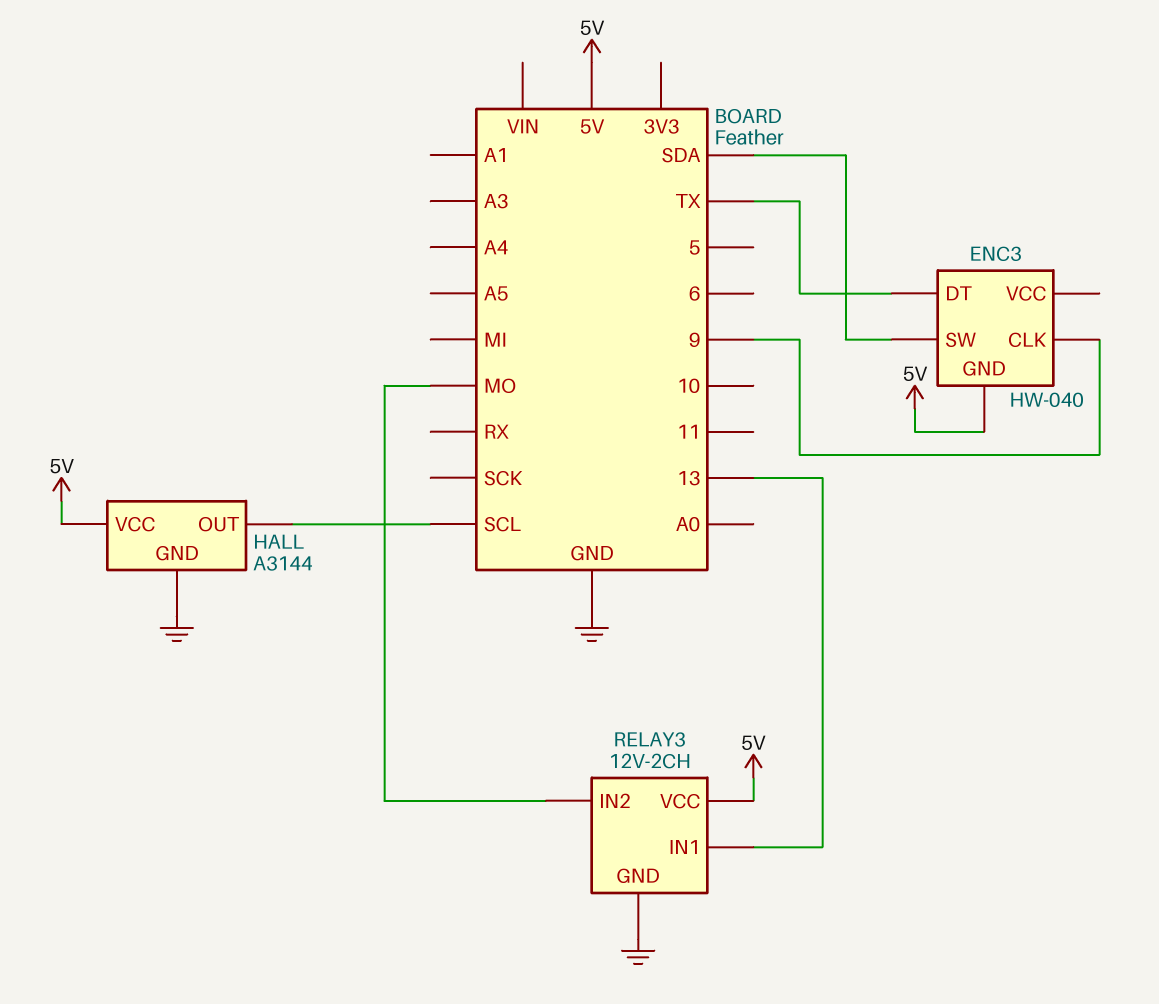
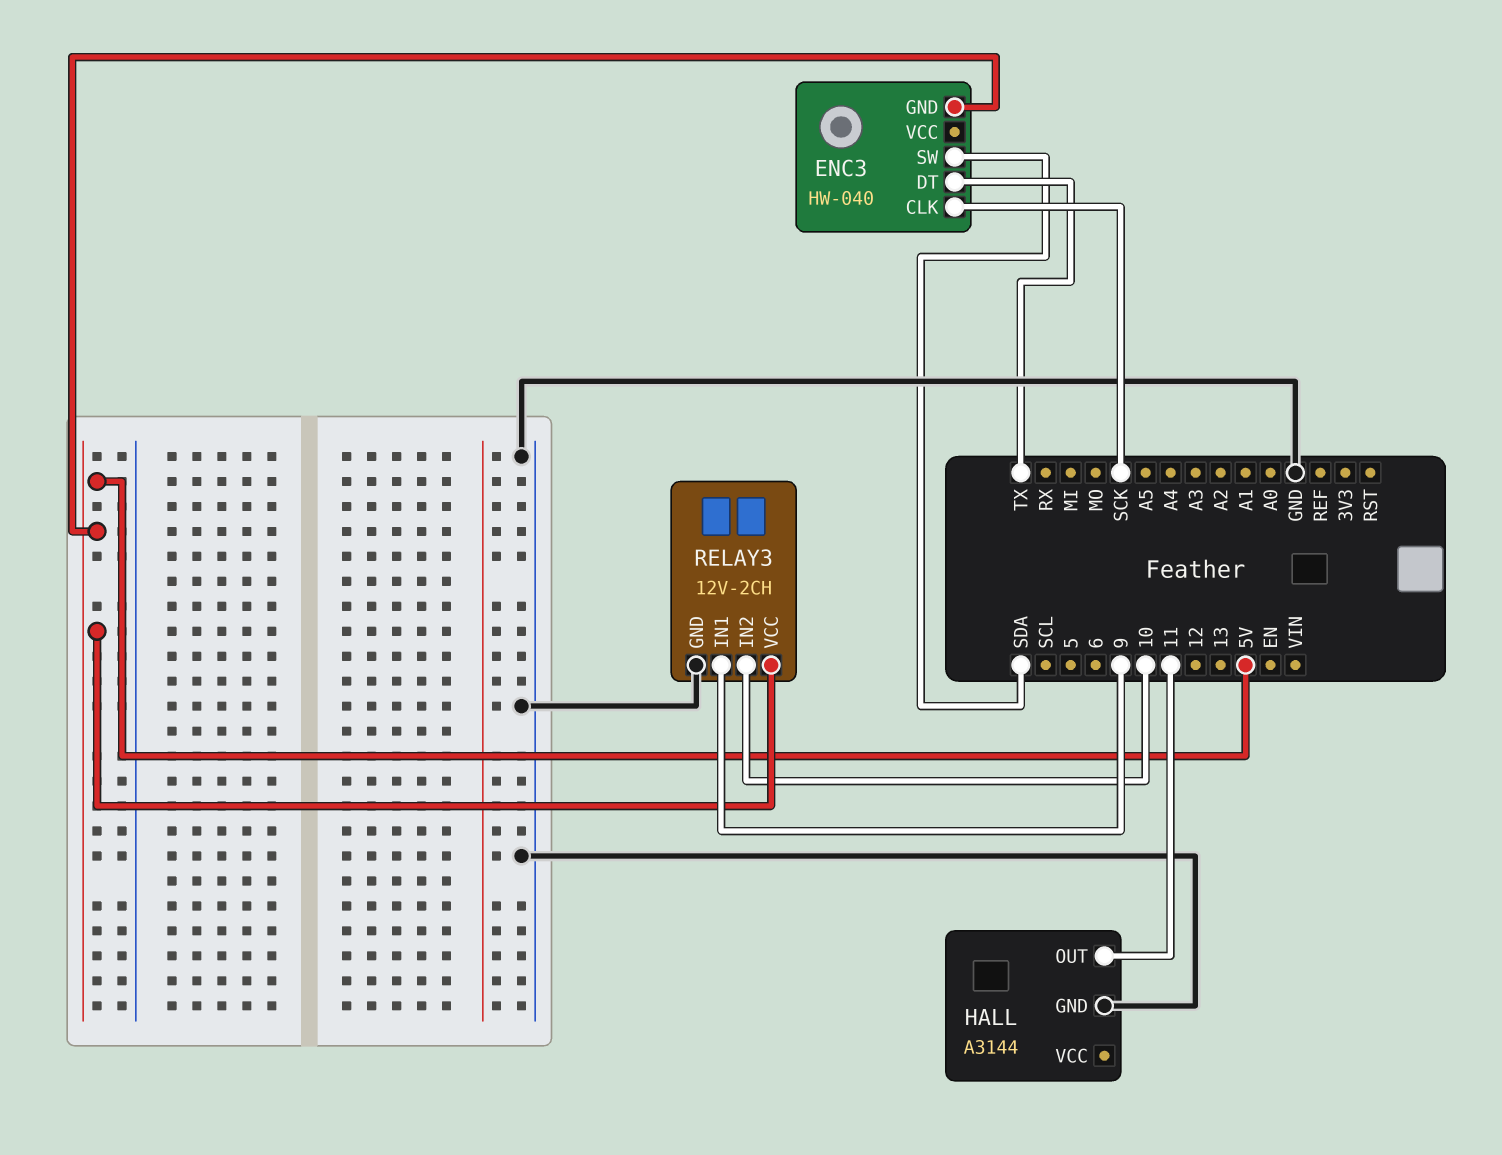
ENC3 pin CLK: 9 -> SCK
HALL pin OUT: SCL -> 11
HALL pin VCC: 5V -> none
RELAY3 pin IN1: 13 -> 9
RELAY3 pin IN2: MO -> 10

